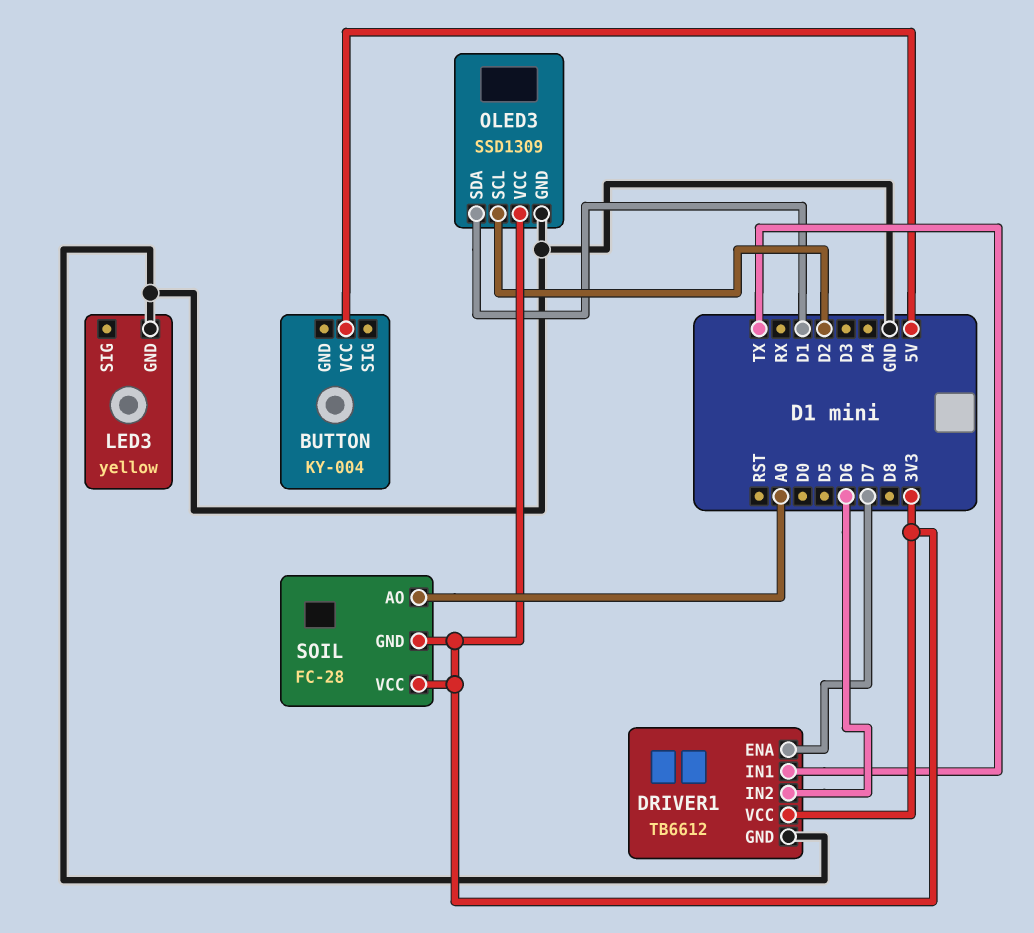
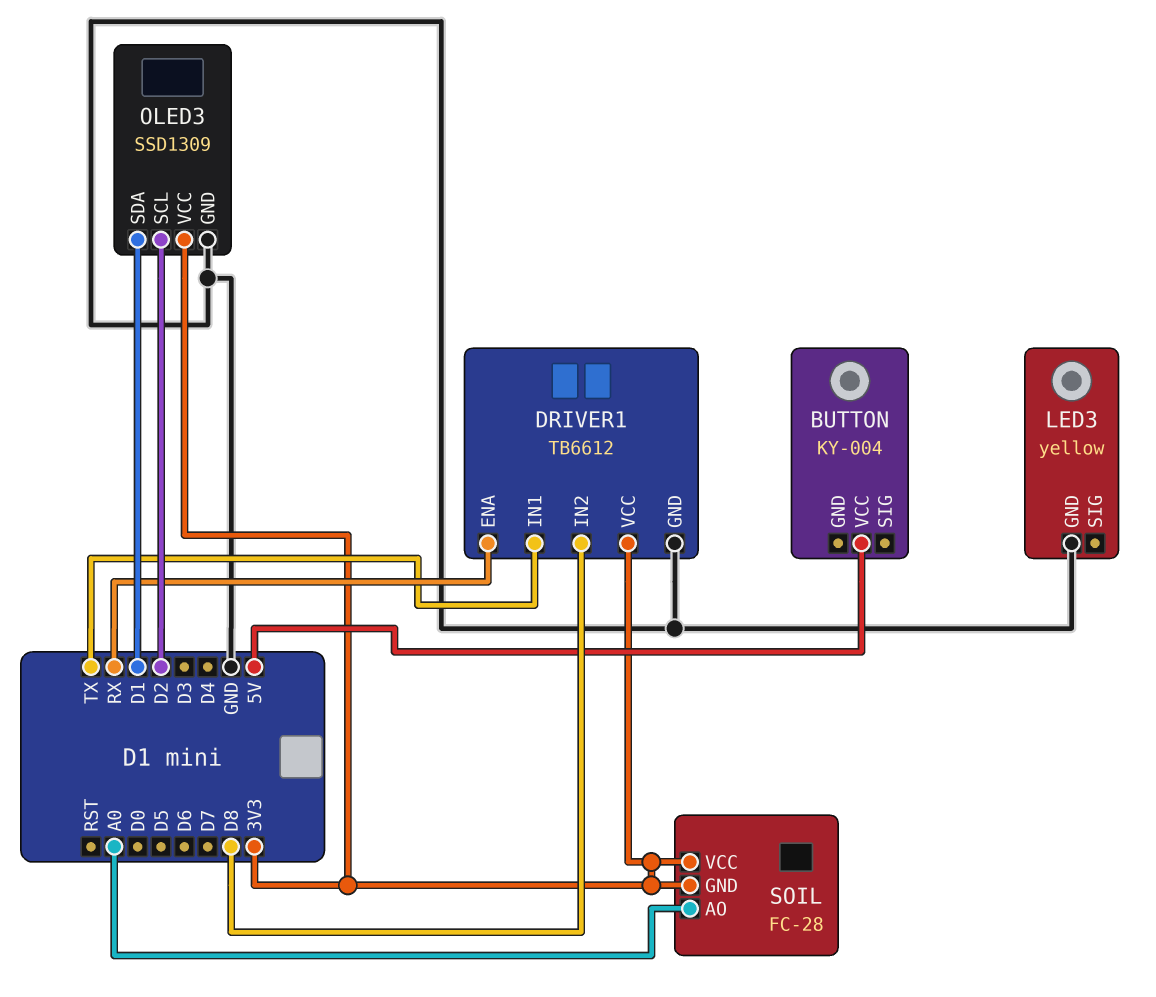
DRIVER1 pin ENA: D7 -> RX
DRIVER1 pin IN2: D6 -> D8

